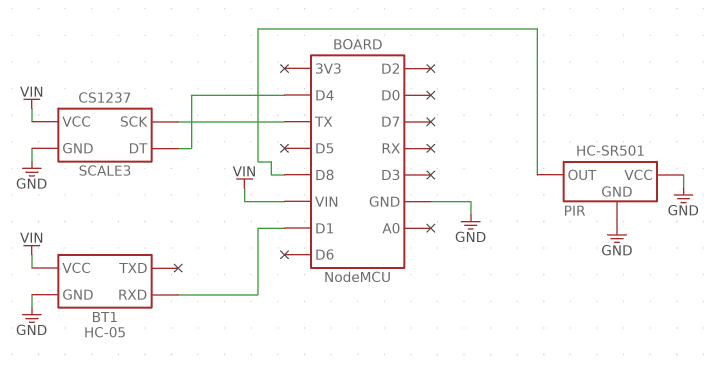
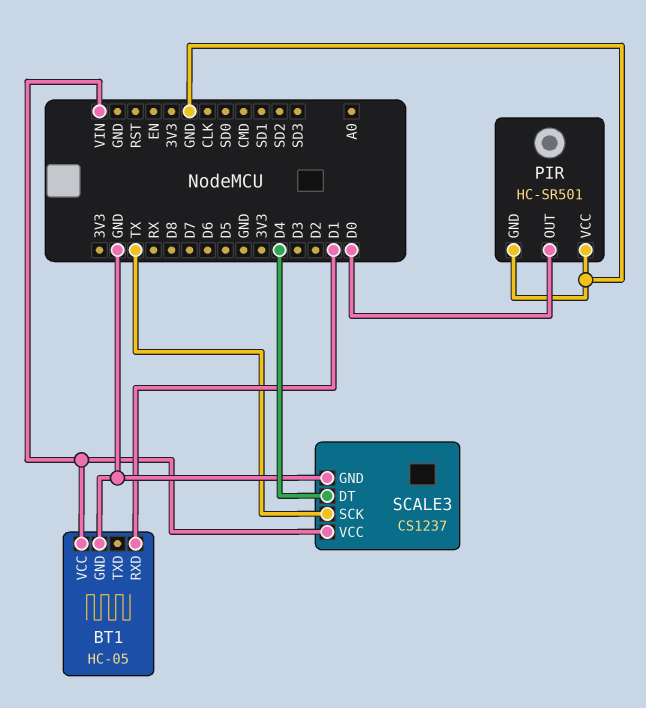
PIR pin OUT: D8 -> D0

